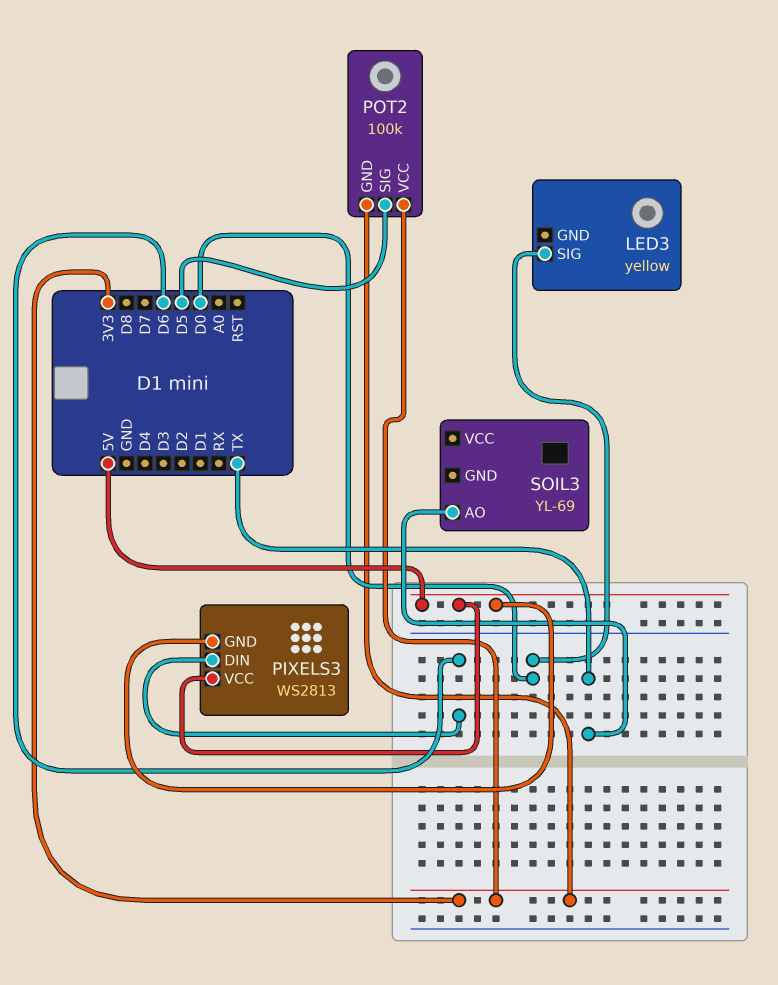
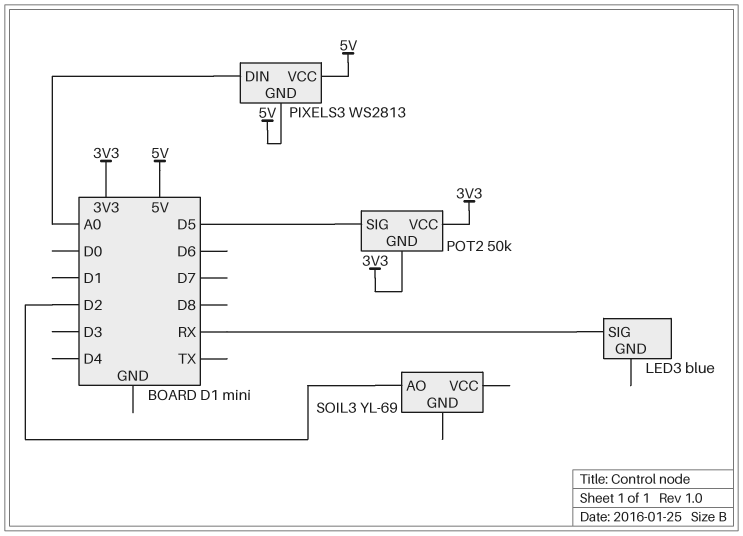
LED3: yellow -> blue
LED3 pin SIG: D0 -> RX
PIXELS3 pin DIN: D6 -> A0
POT2: 100k -> 50k
SOIL3 pin AO: TX -> D2

